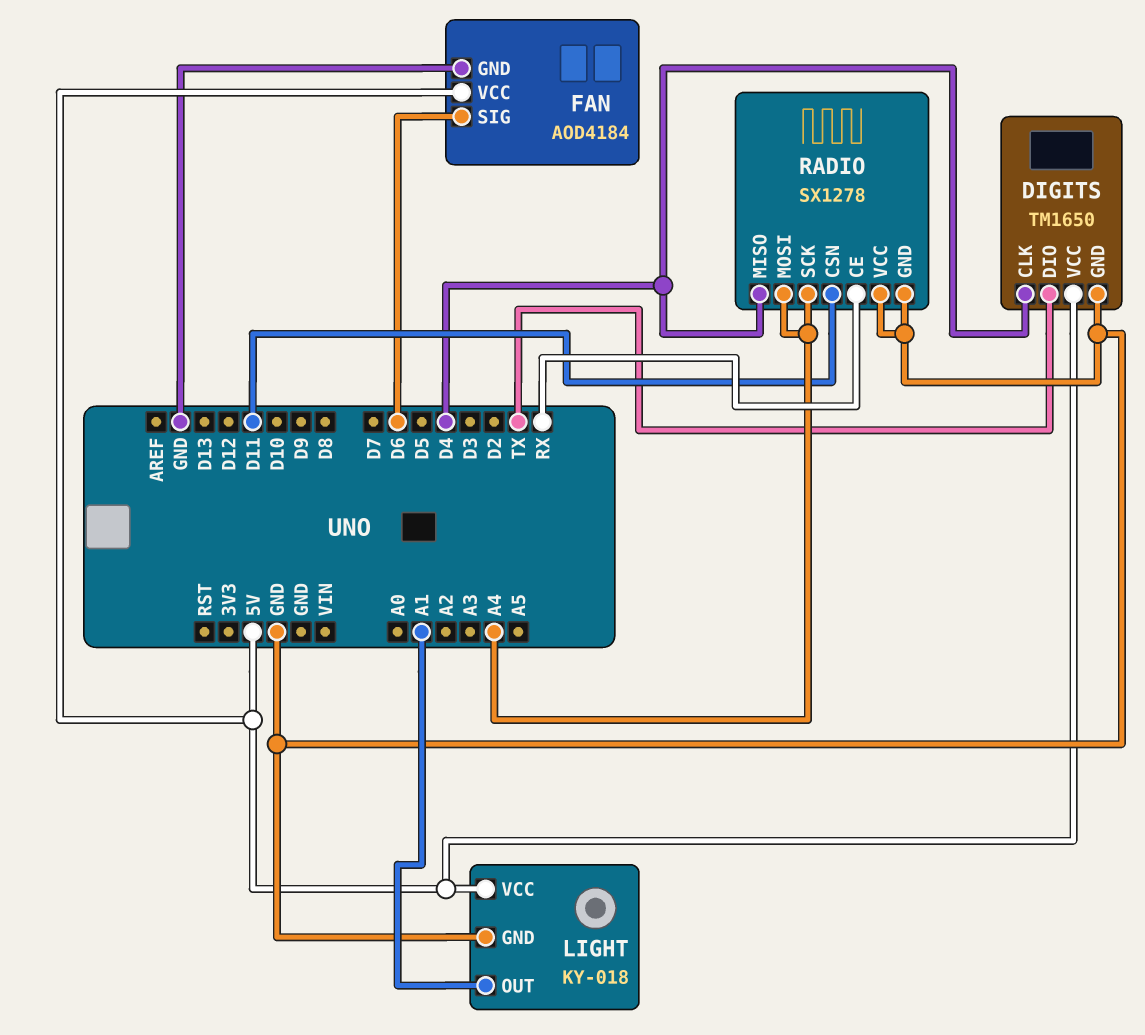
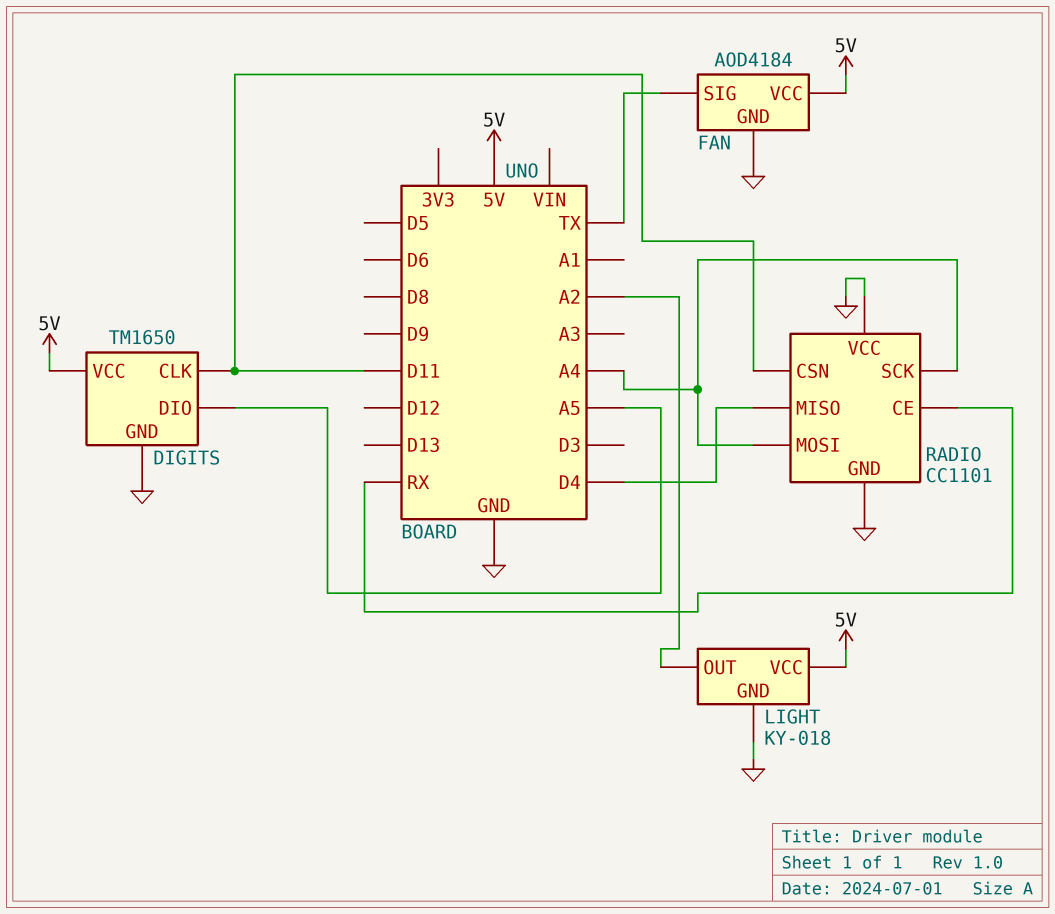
DIGITS pin CLK: D4 -> D11
DIGITS pin DIO: TX -> A5
FAN pin SIG: D6 -> TX
LIGHT pin OUT: A1 -> A2
RADIO: SX1278 -> CC1101

